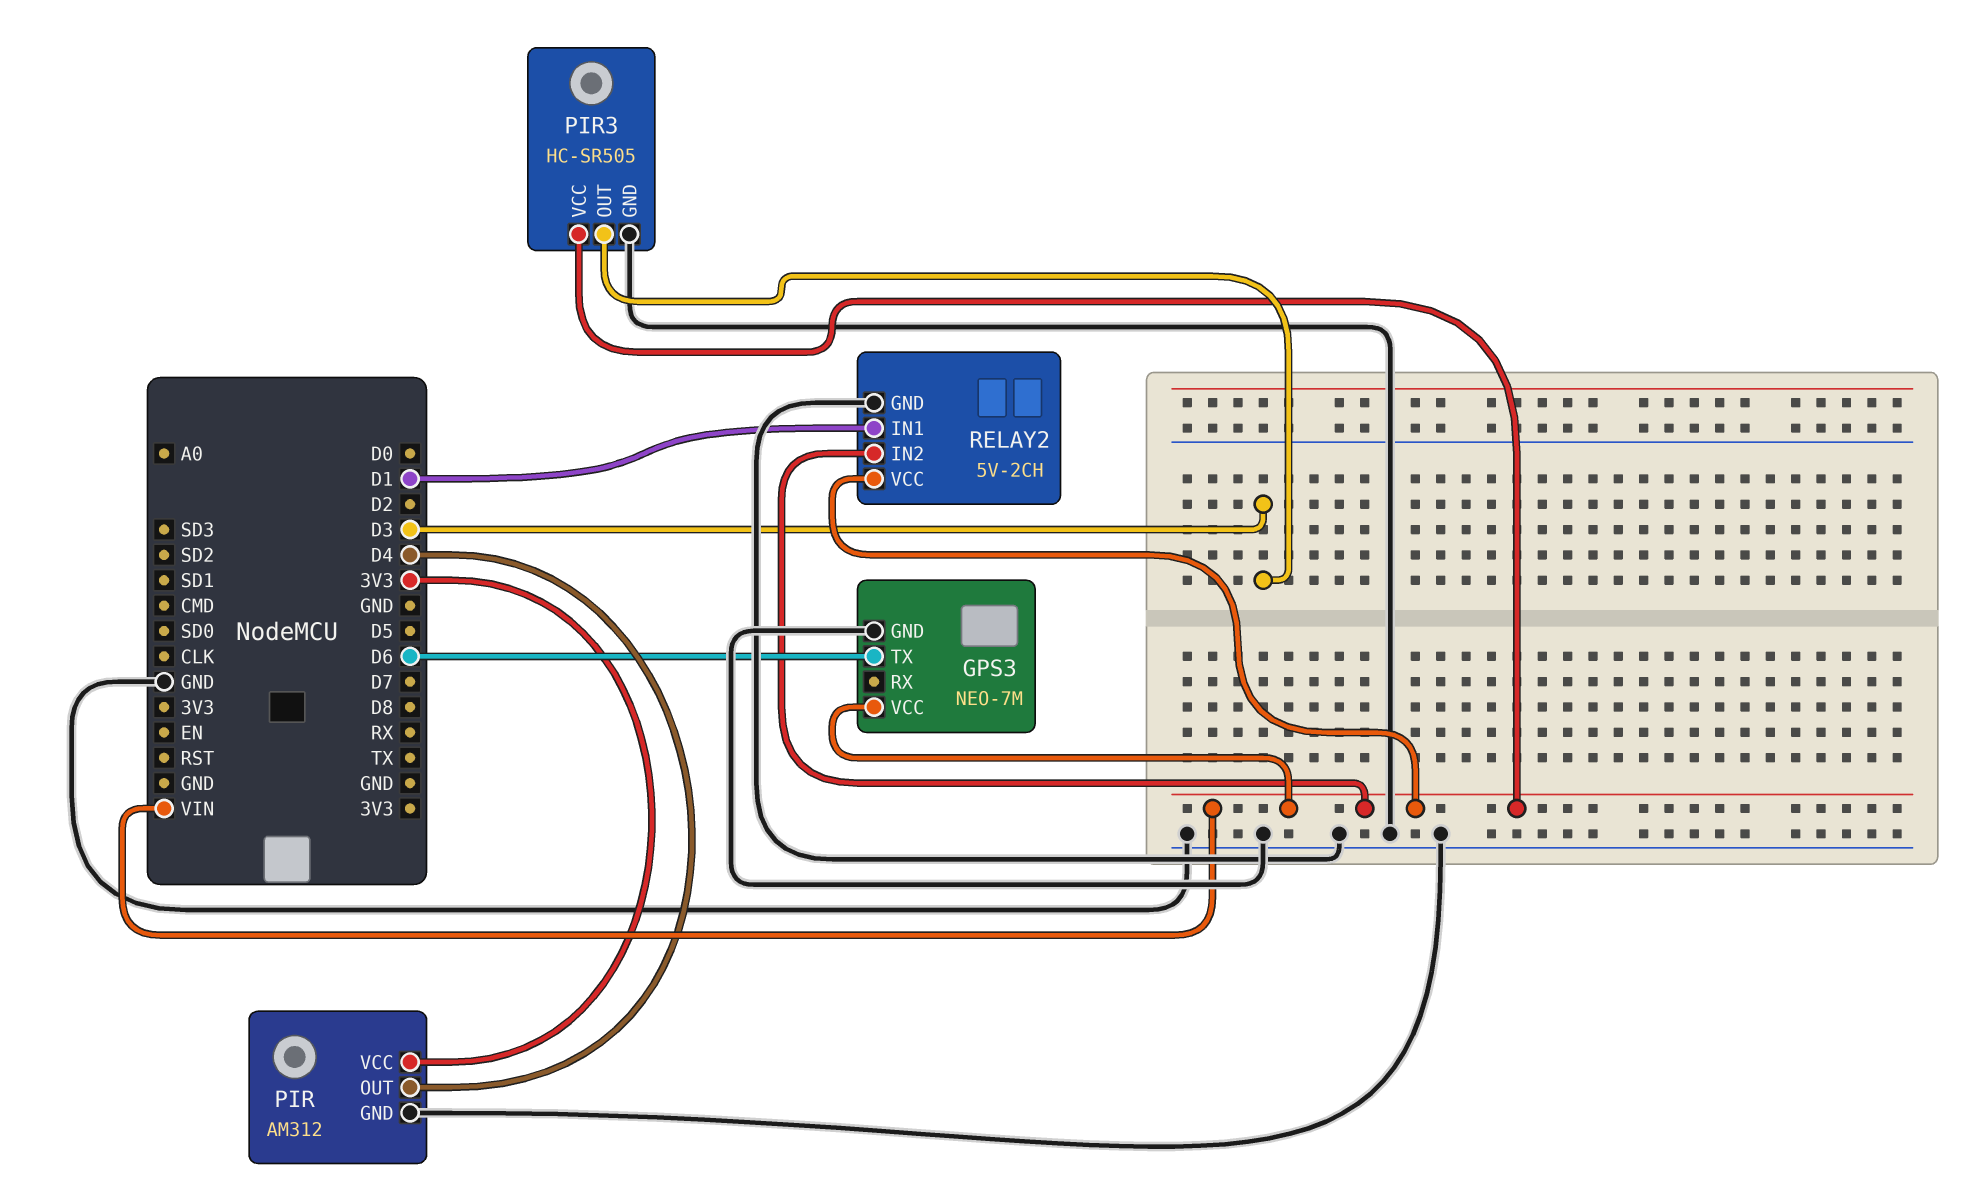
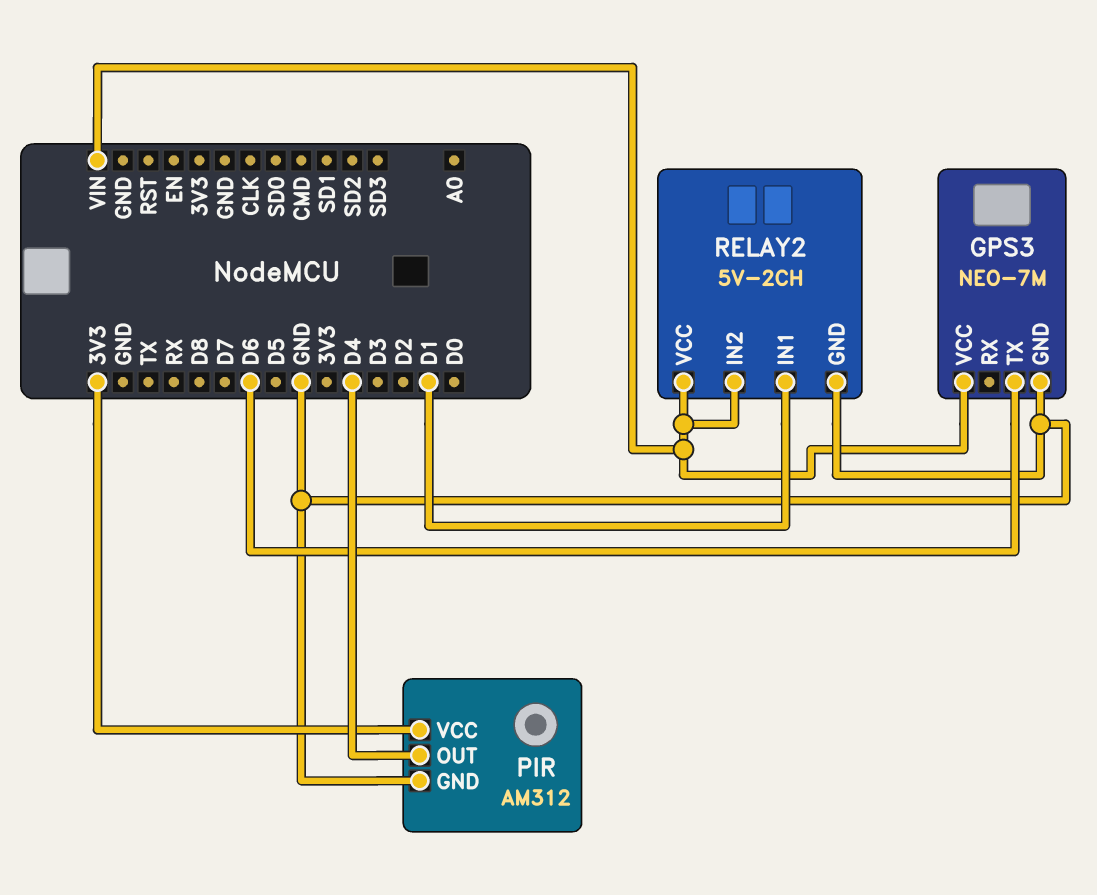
PIR3: HC-SR505 -> none
PIR3 pin GND: GND -> none
PIR3 pin OUT: D3 -> none
PIR3 pin VCC: VIN -> none

